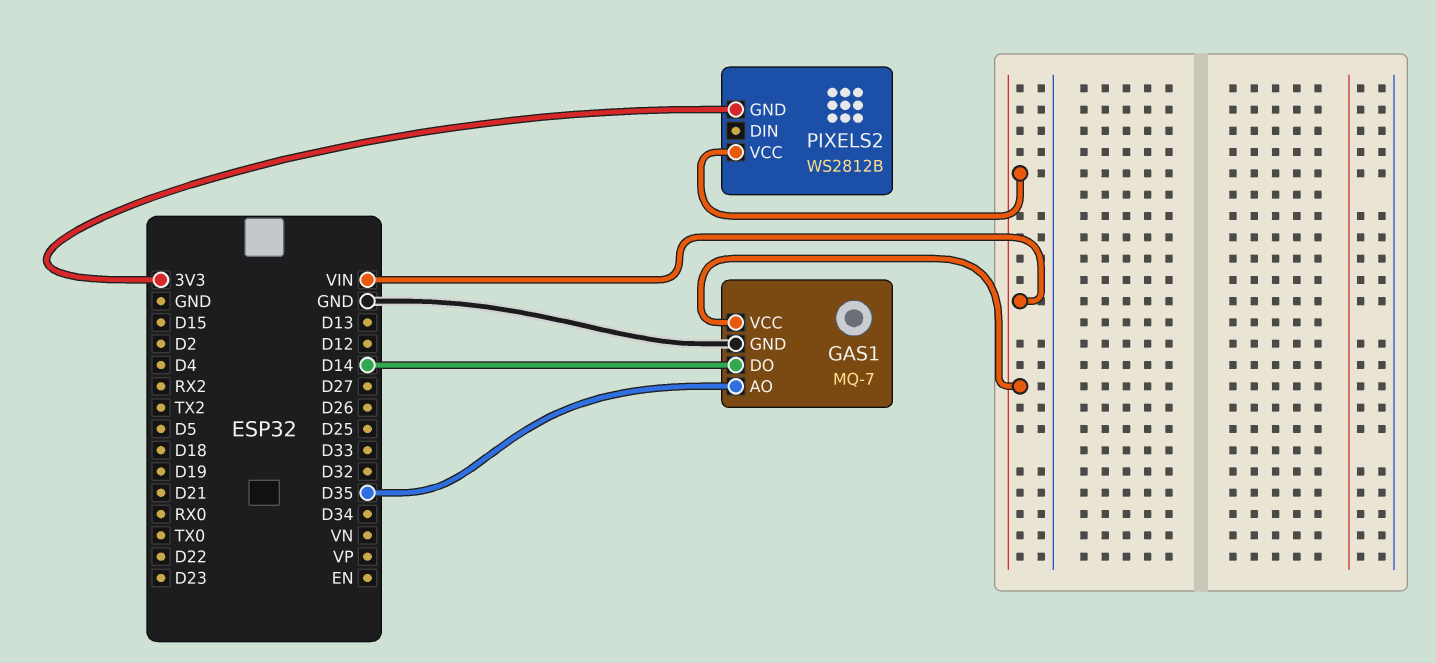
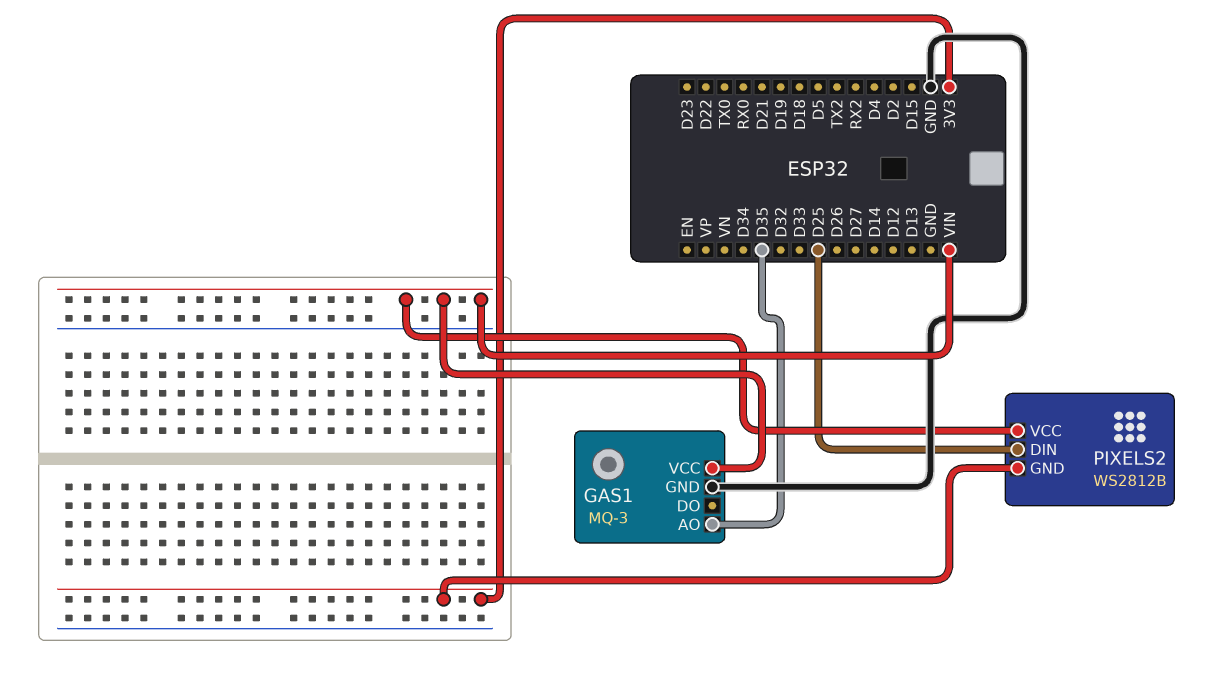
GAS1: MQ-7 -> MQ-3
GAS1 pin DO: D14 -> none
PIXELS2 pin DIN: none -> D25

